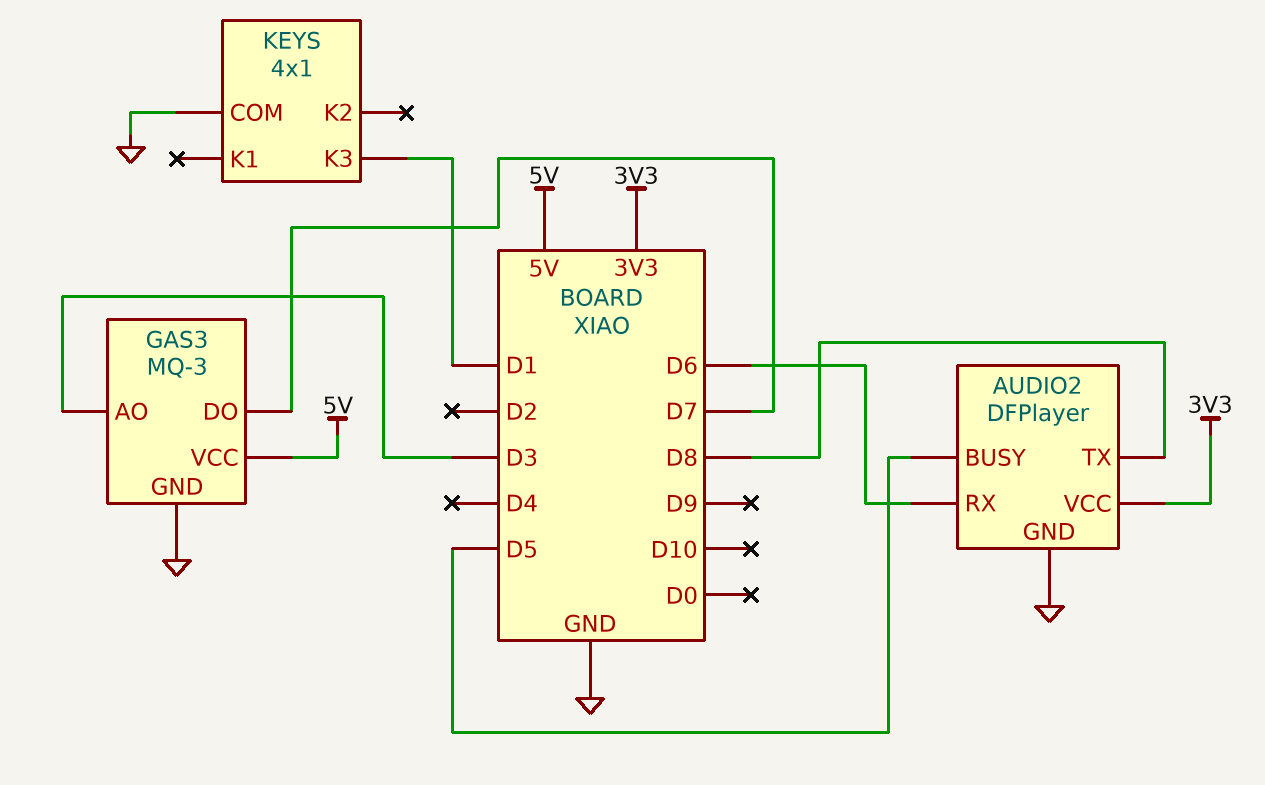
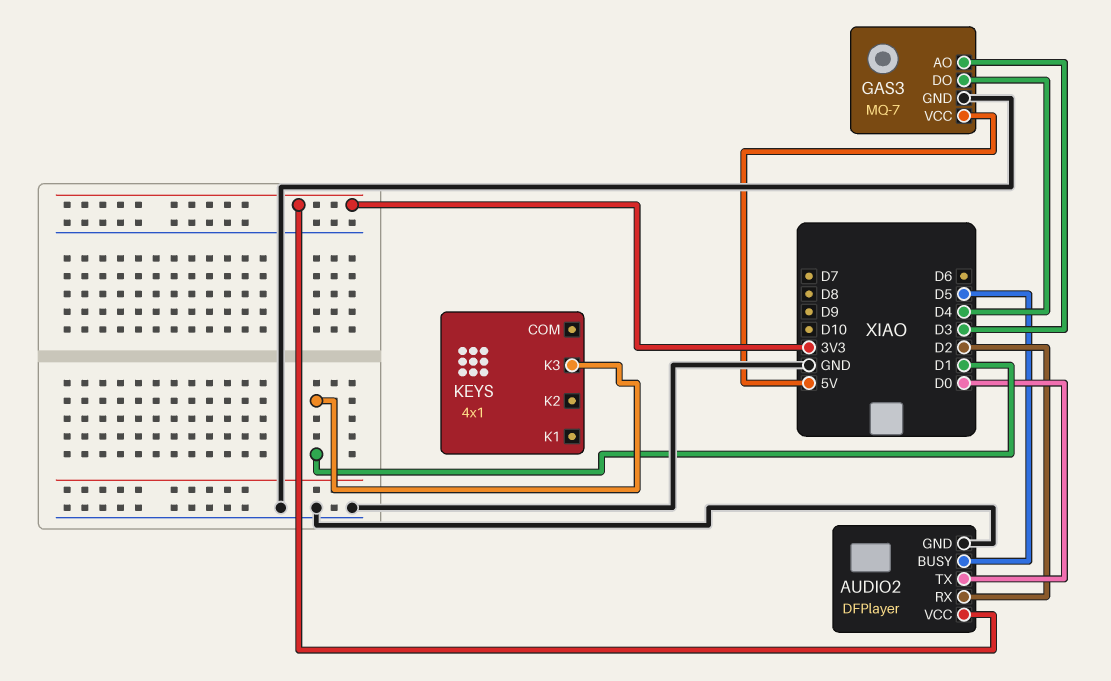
AUDIO2 pin RX: D6 -> D2
AUDIO2 pin TX: D8 -> D0
GAS3: MQ-3 -> MQ-7
GAS3 pin DO: D7 -> D4
KEYS pin COM: GND -> none

